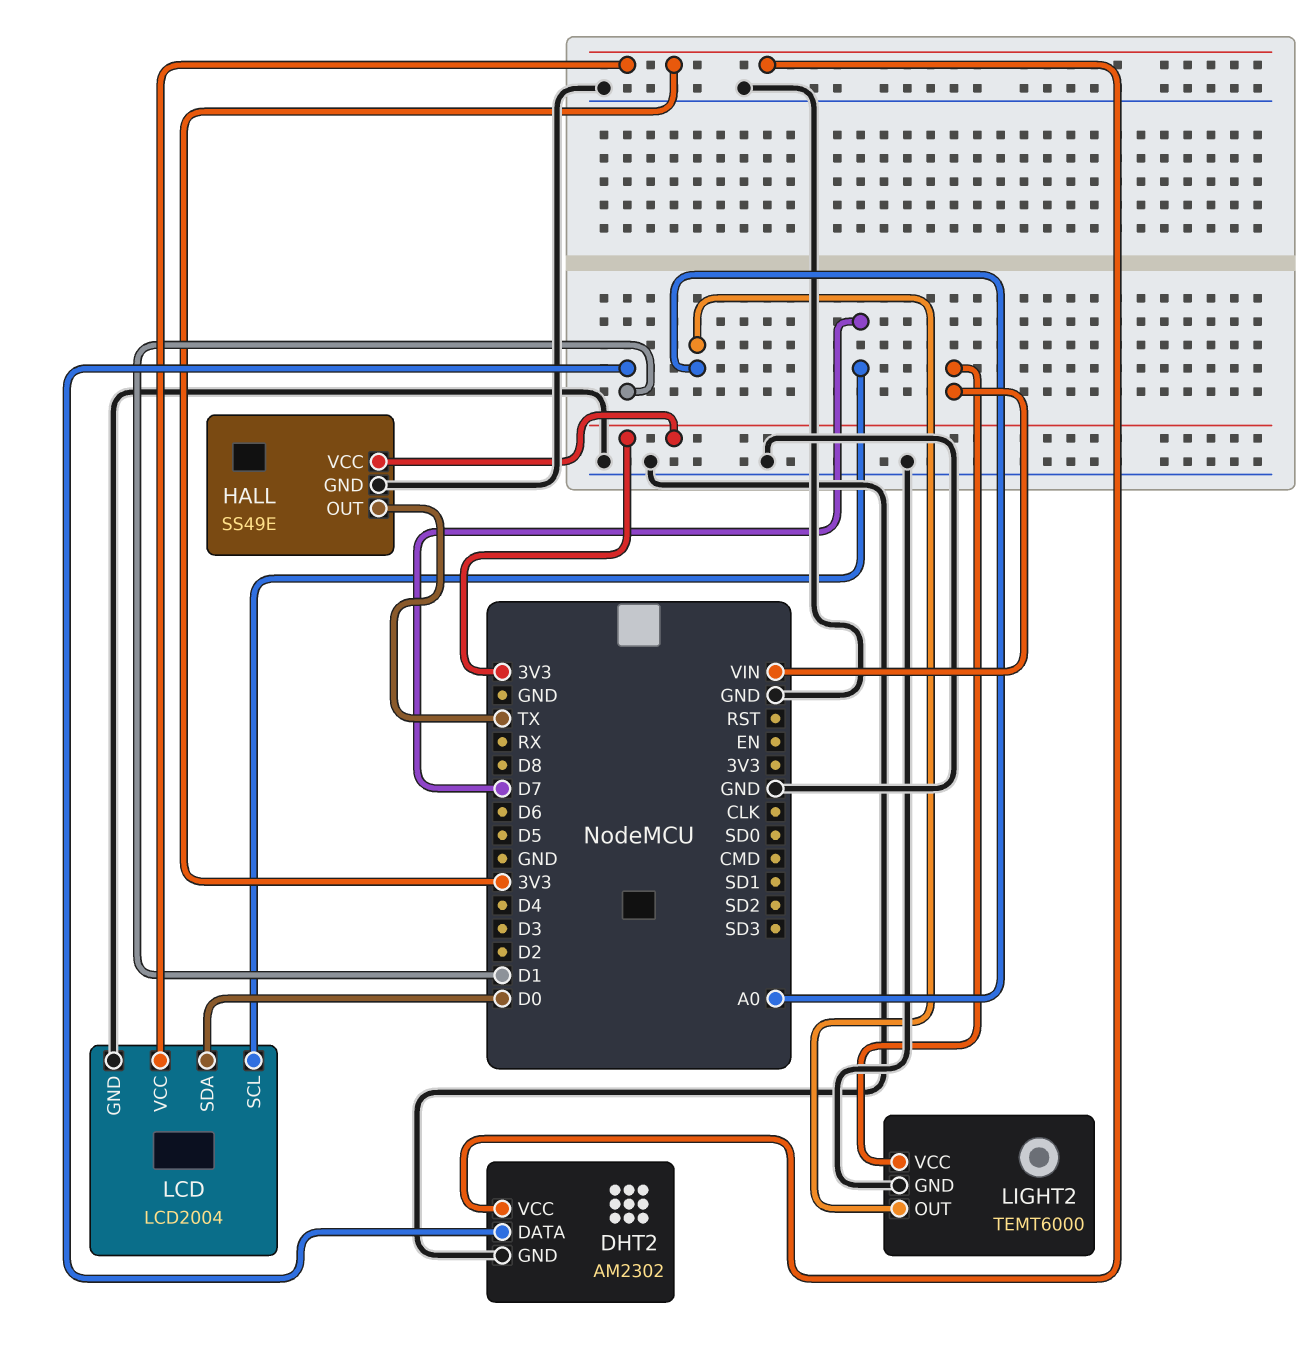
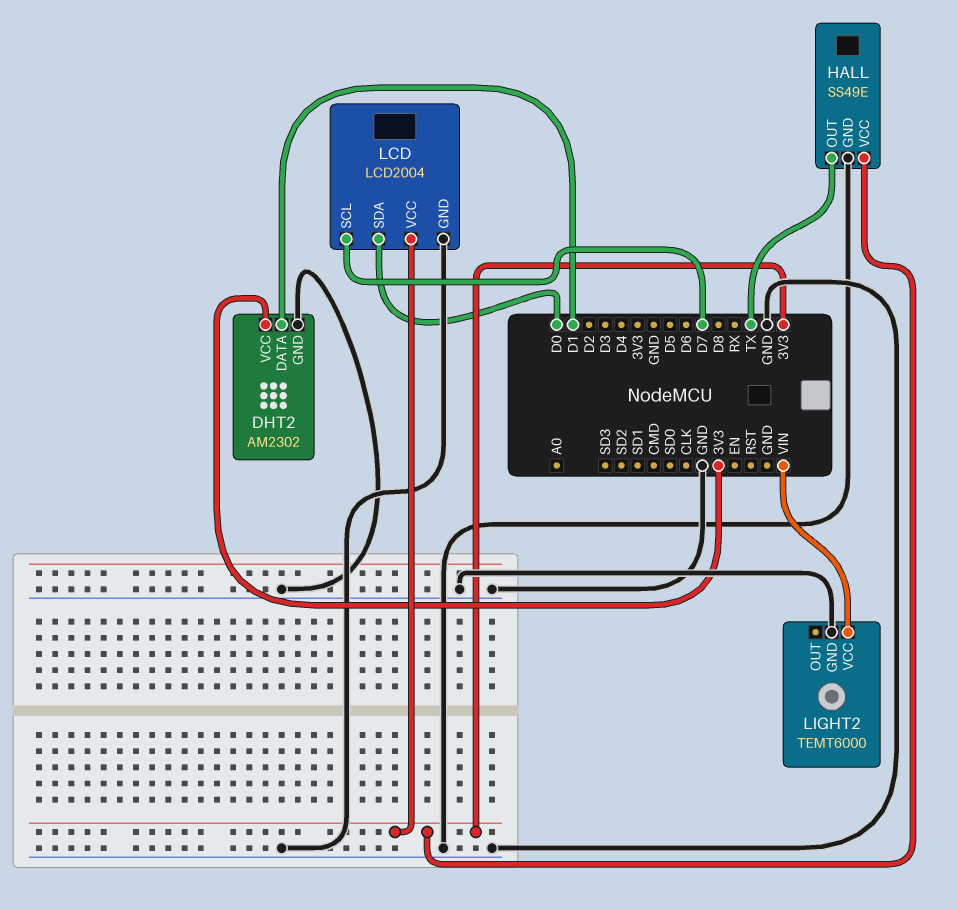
LIGHT2 pin OUT: A0 -> none

